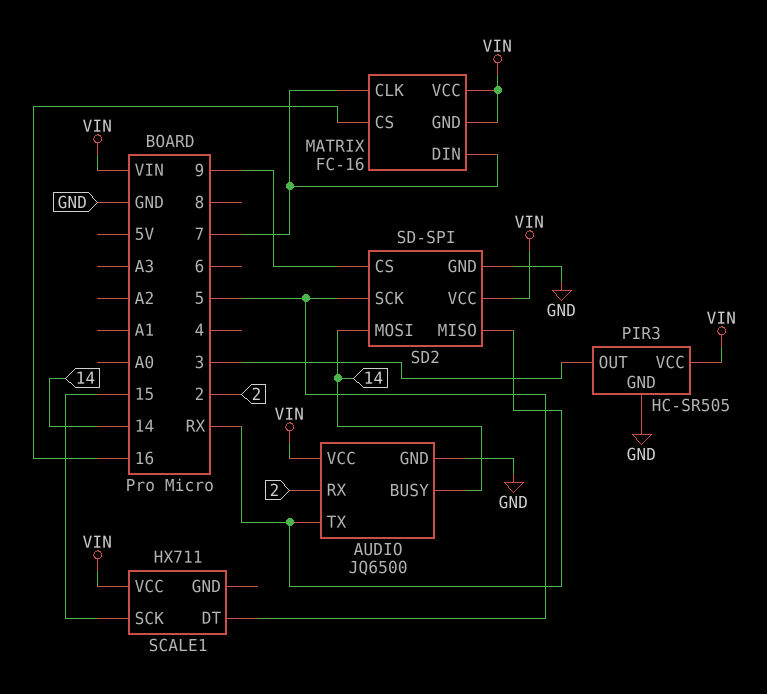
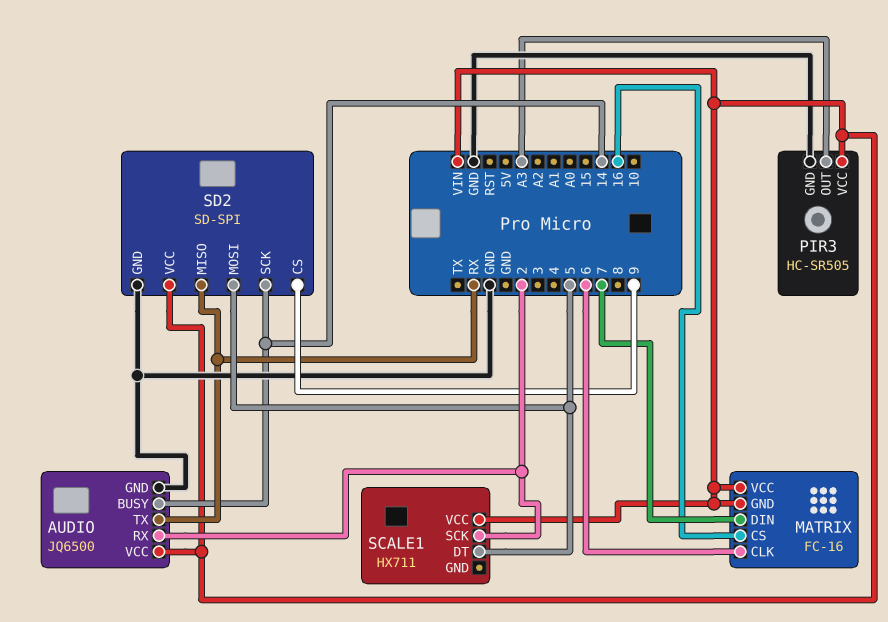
MATRIX pin CLK: 7 -> 6
PIR3 pin OUT: 3 -> A3
SCALE1 pin SCK: 15 -> 2
SD2 pin MOSI: 14 -> 5
SD2 pin SCK: 5 -> 14

